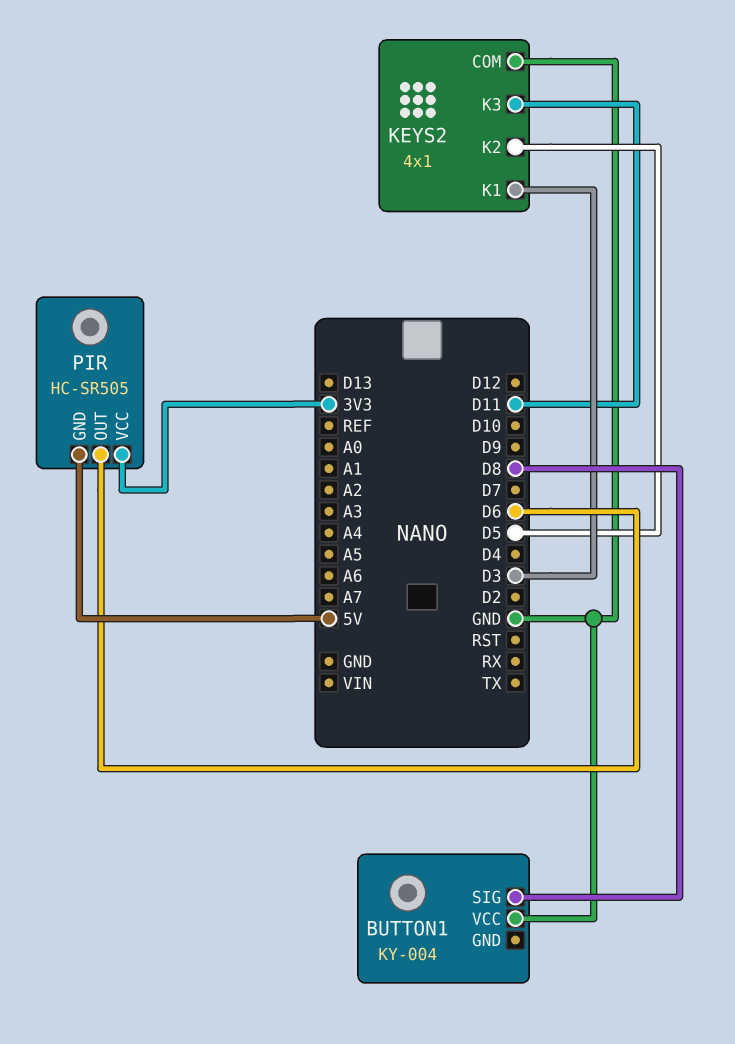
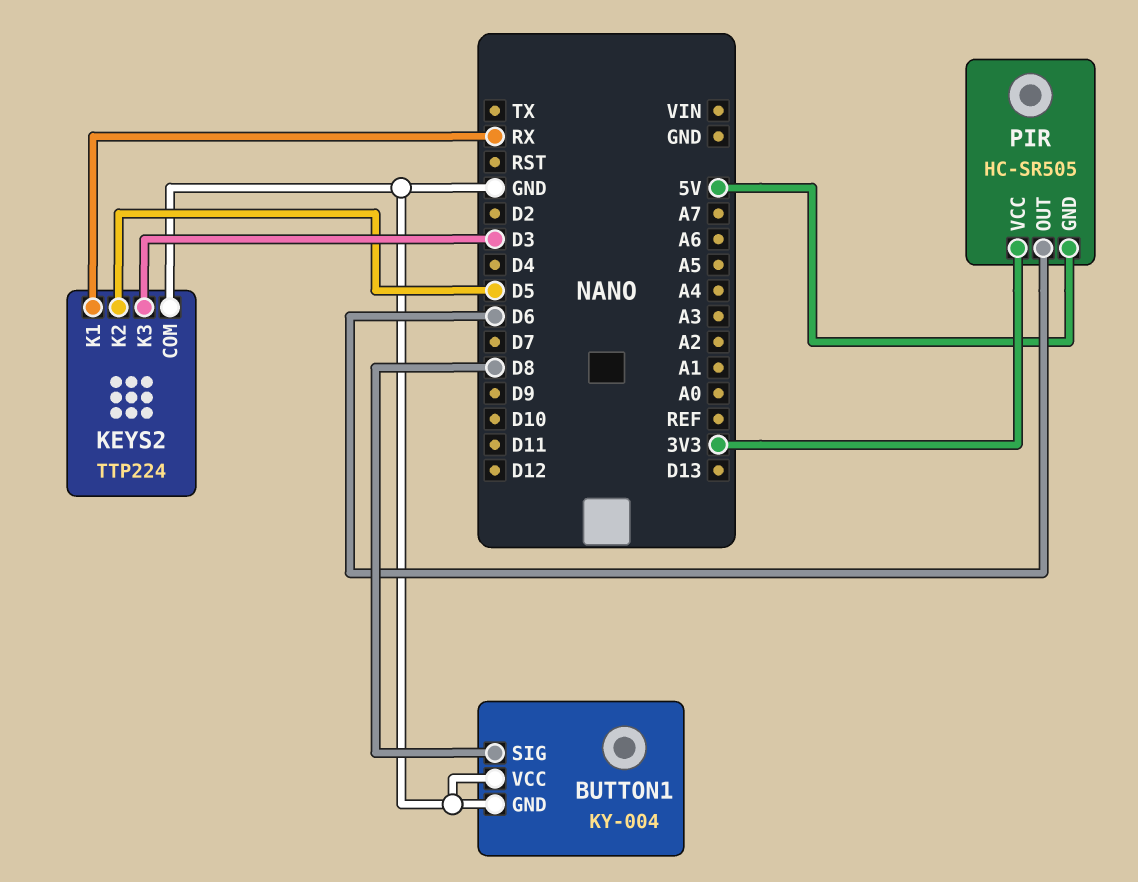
BUTTON1 pin GND: none -> GND
KEYS2: 4x1 -> TTP224
KEYS2 pin K1: D3 -> RX
KEYS2 pin K3: D11 -> D3

